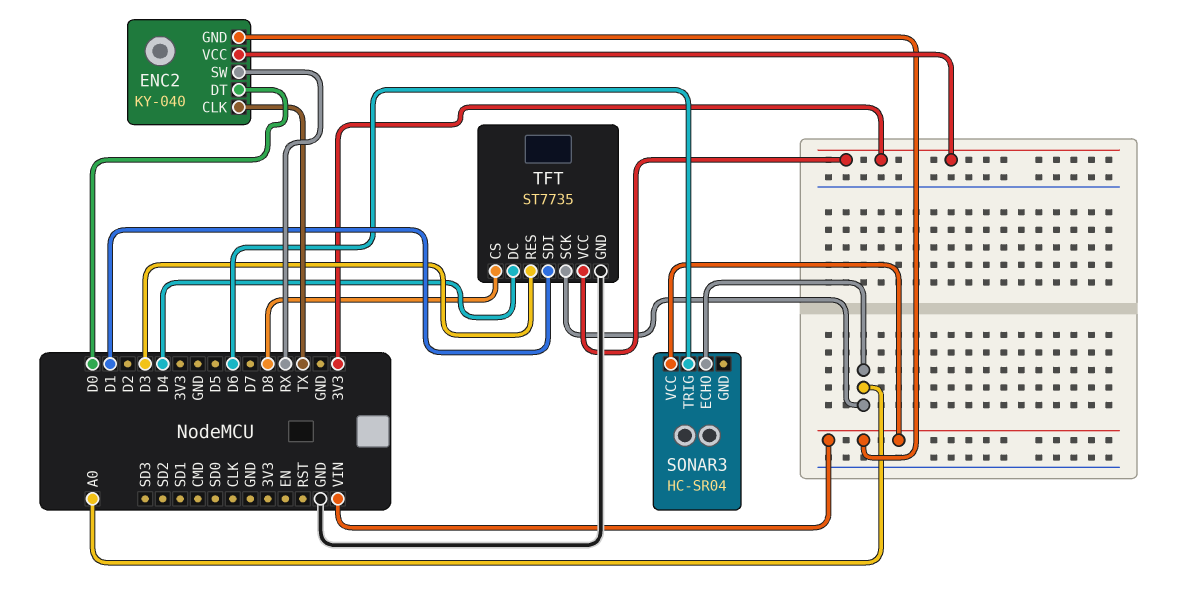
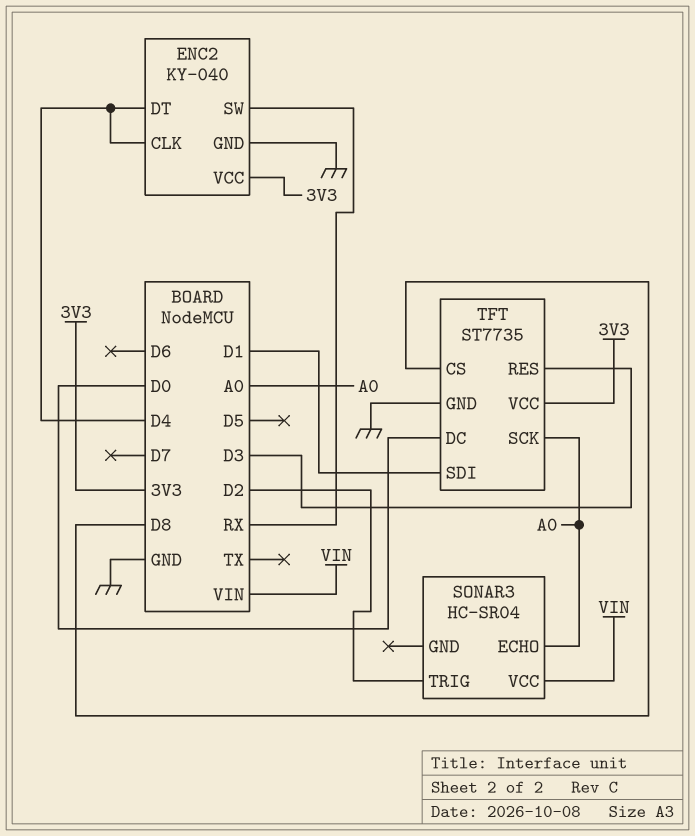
ENC2 pin CLK: TX -> D4
ENC2 pin DT: D0 -> D4
ENC2 pin GND: VIN -> GND
SONAR3 pin TRIG: D6 -> D2
TFT pin DC: D4 -> D0

